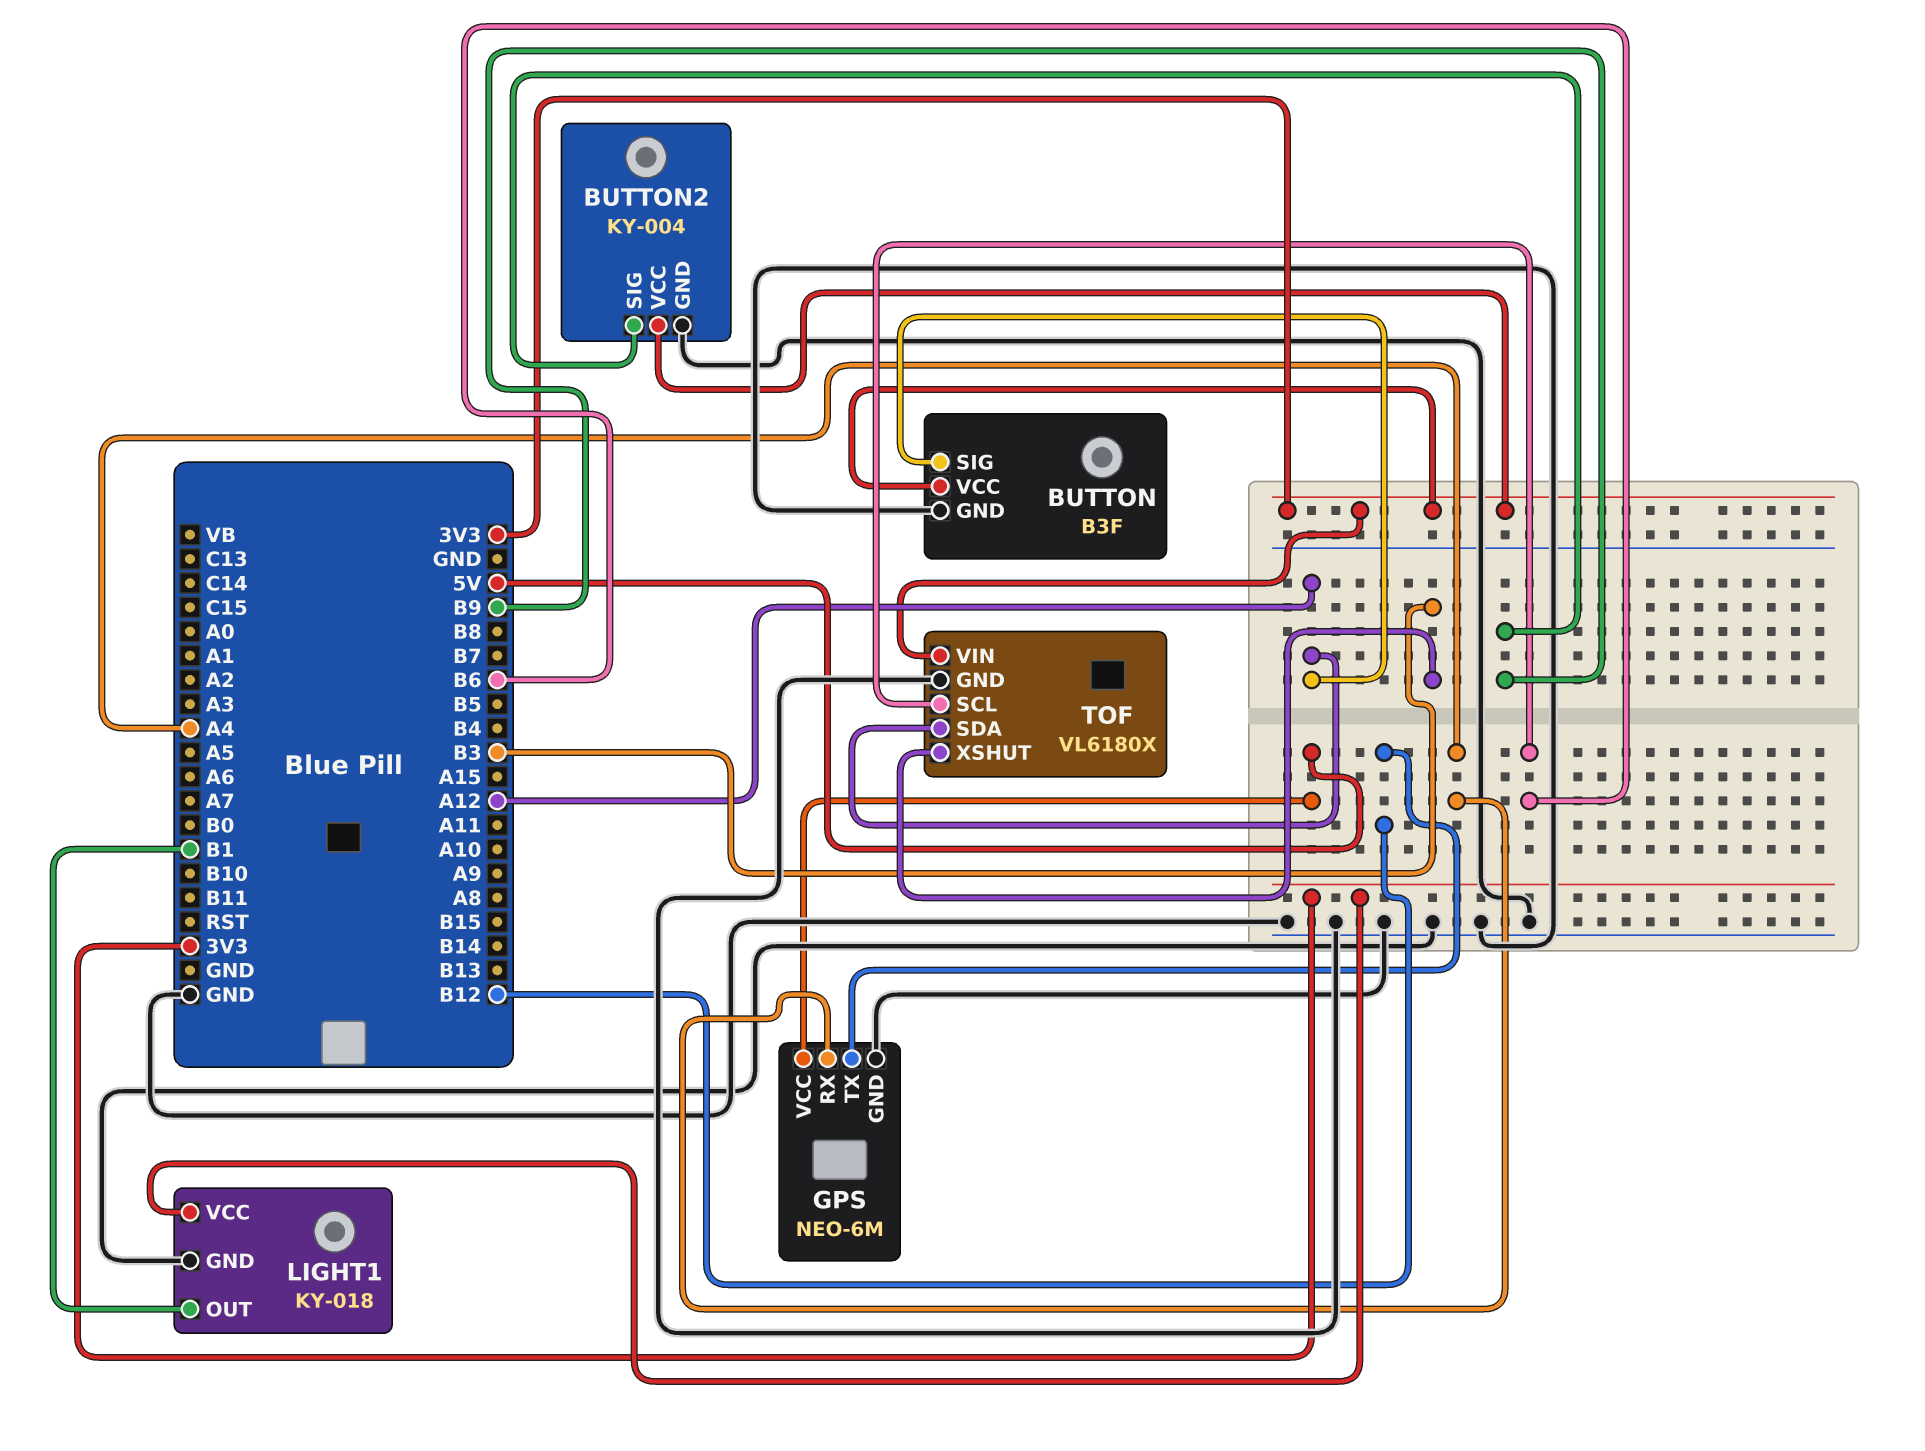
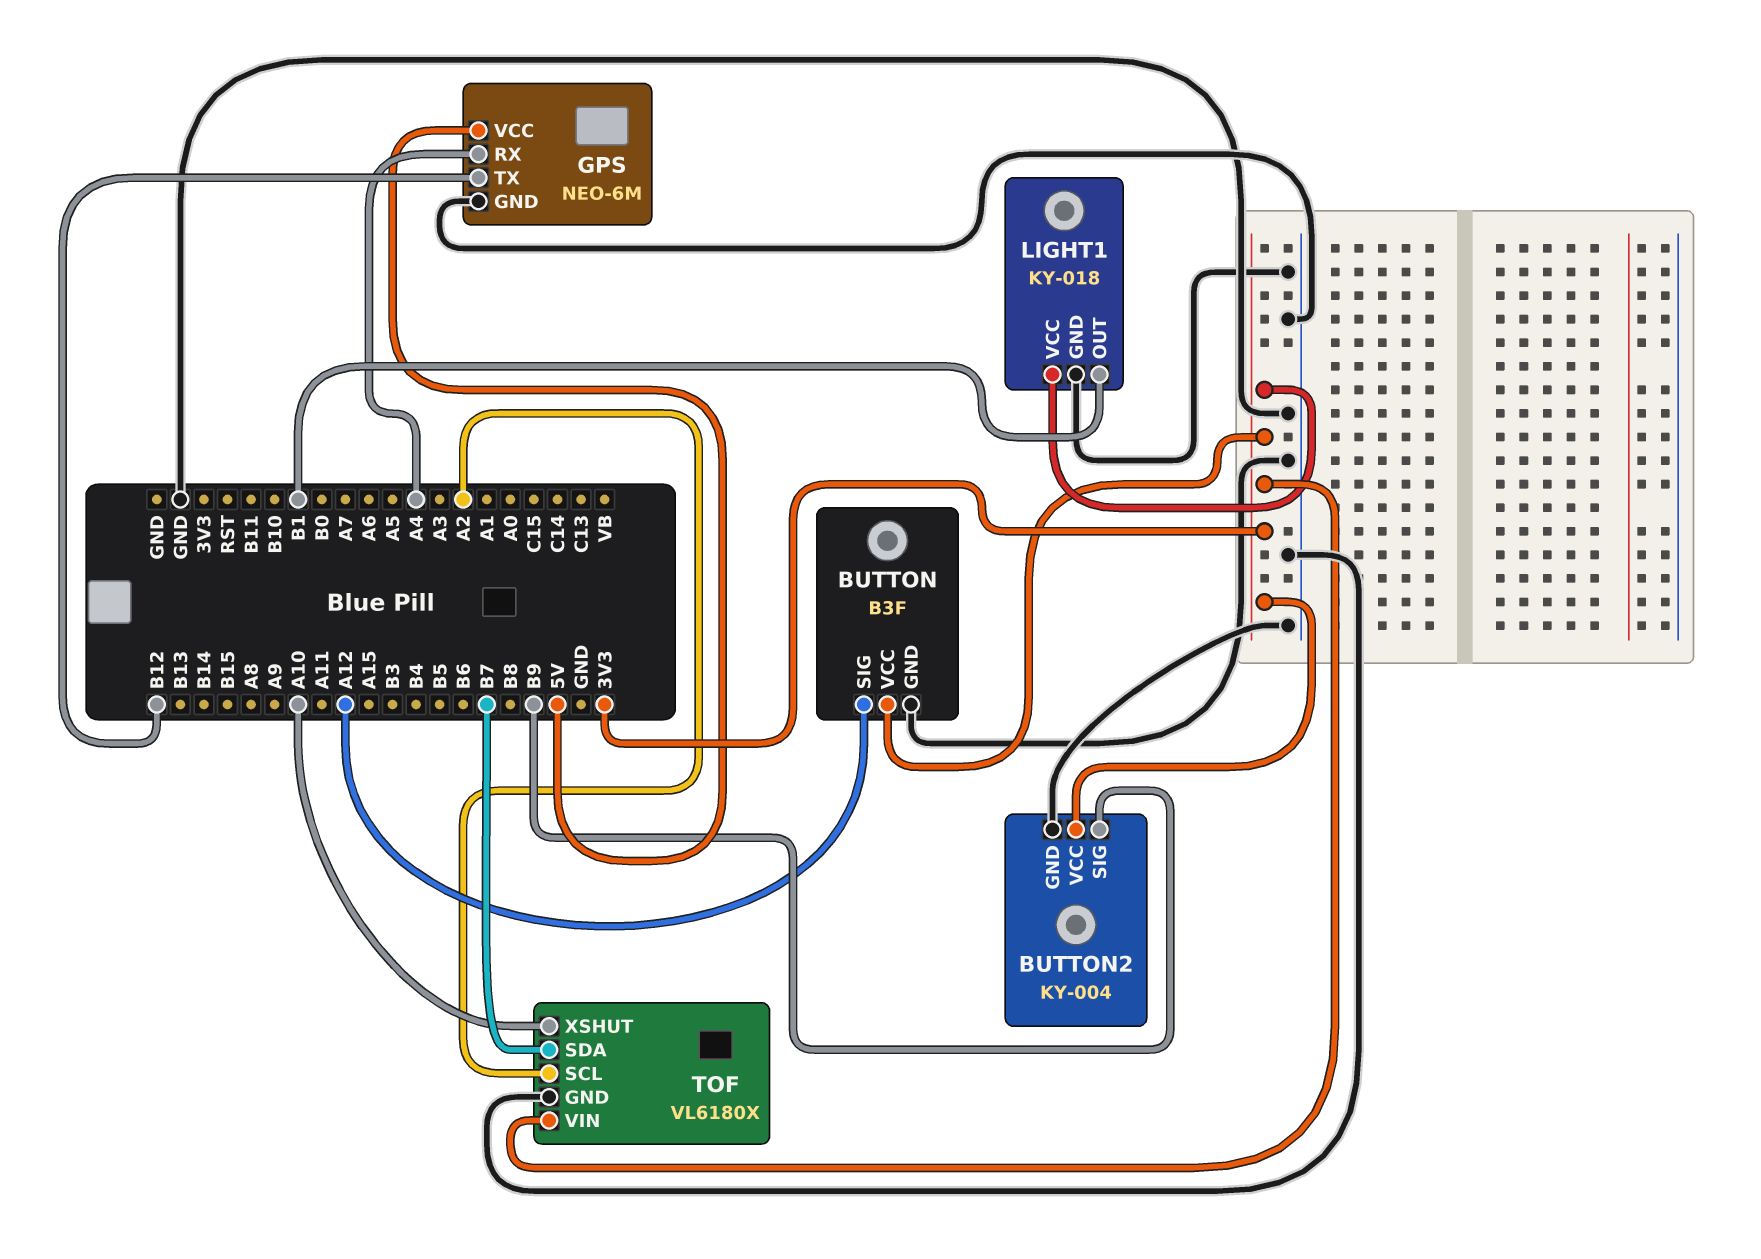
TOF pin SCL: B6 -> A2
TOF pin SDA: A12 -> B7
TOF pin XSHUT: B3 -> A10

